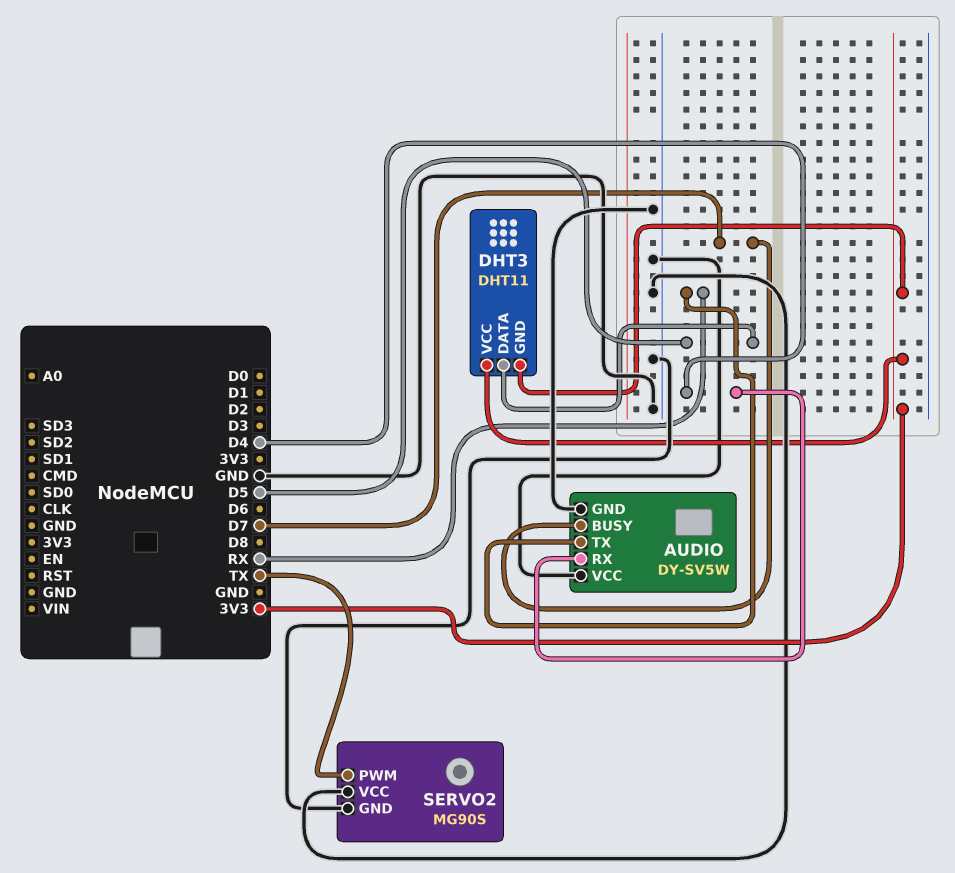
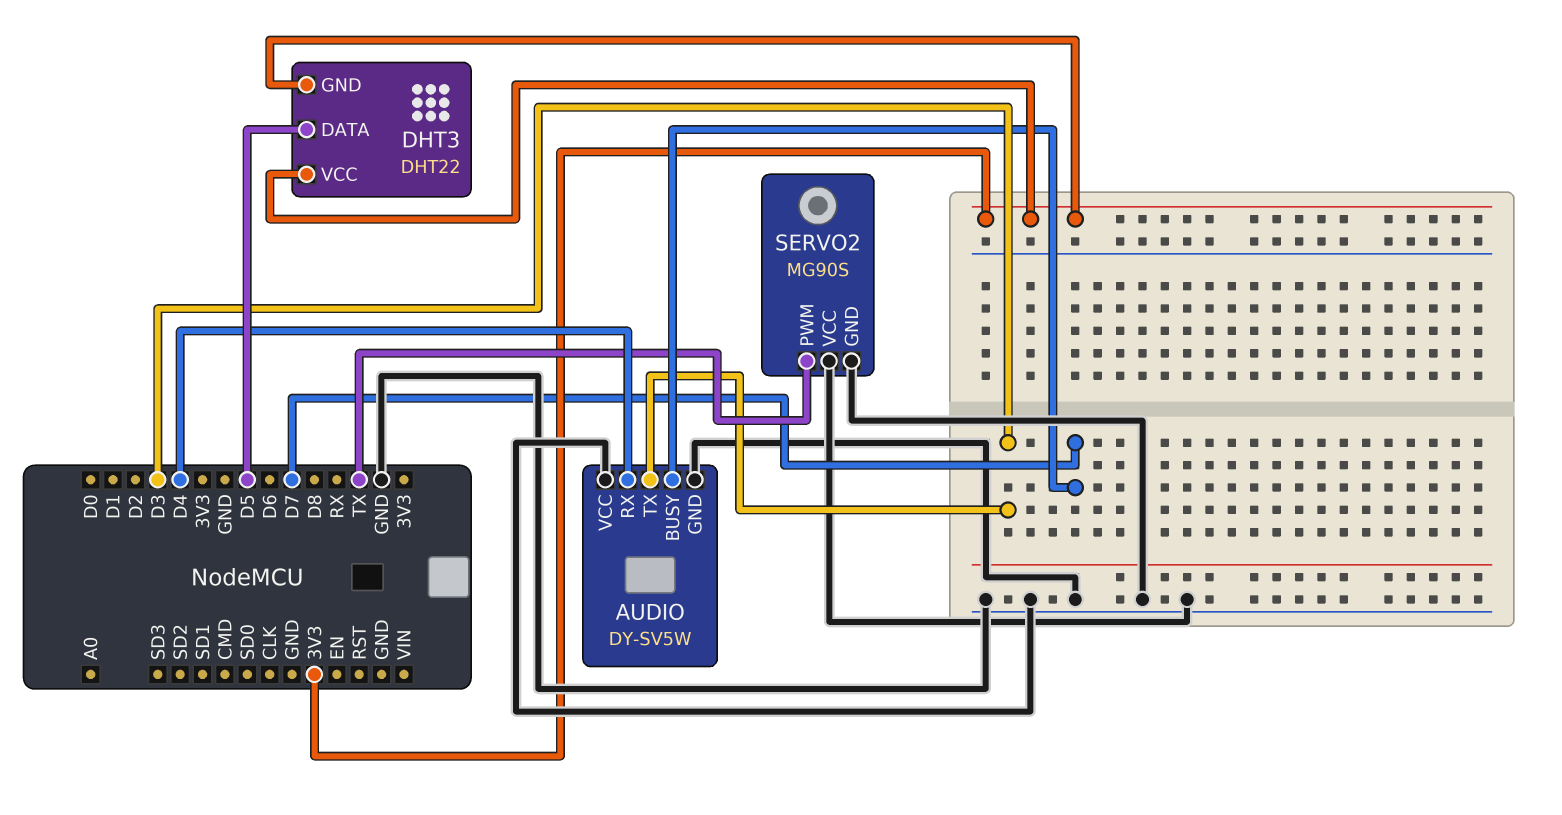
AUDIO pin TX: RX -> D3
DHT3: DHT11 -> DHT22

